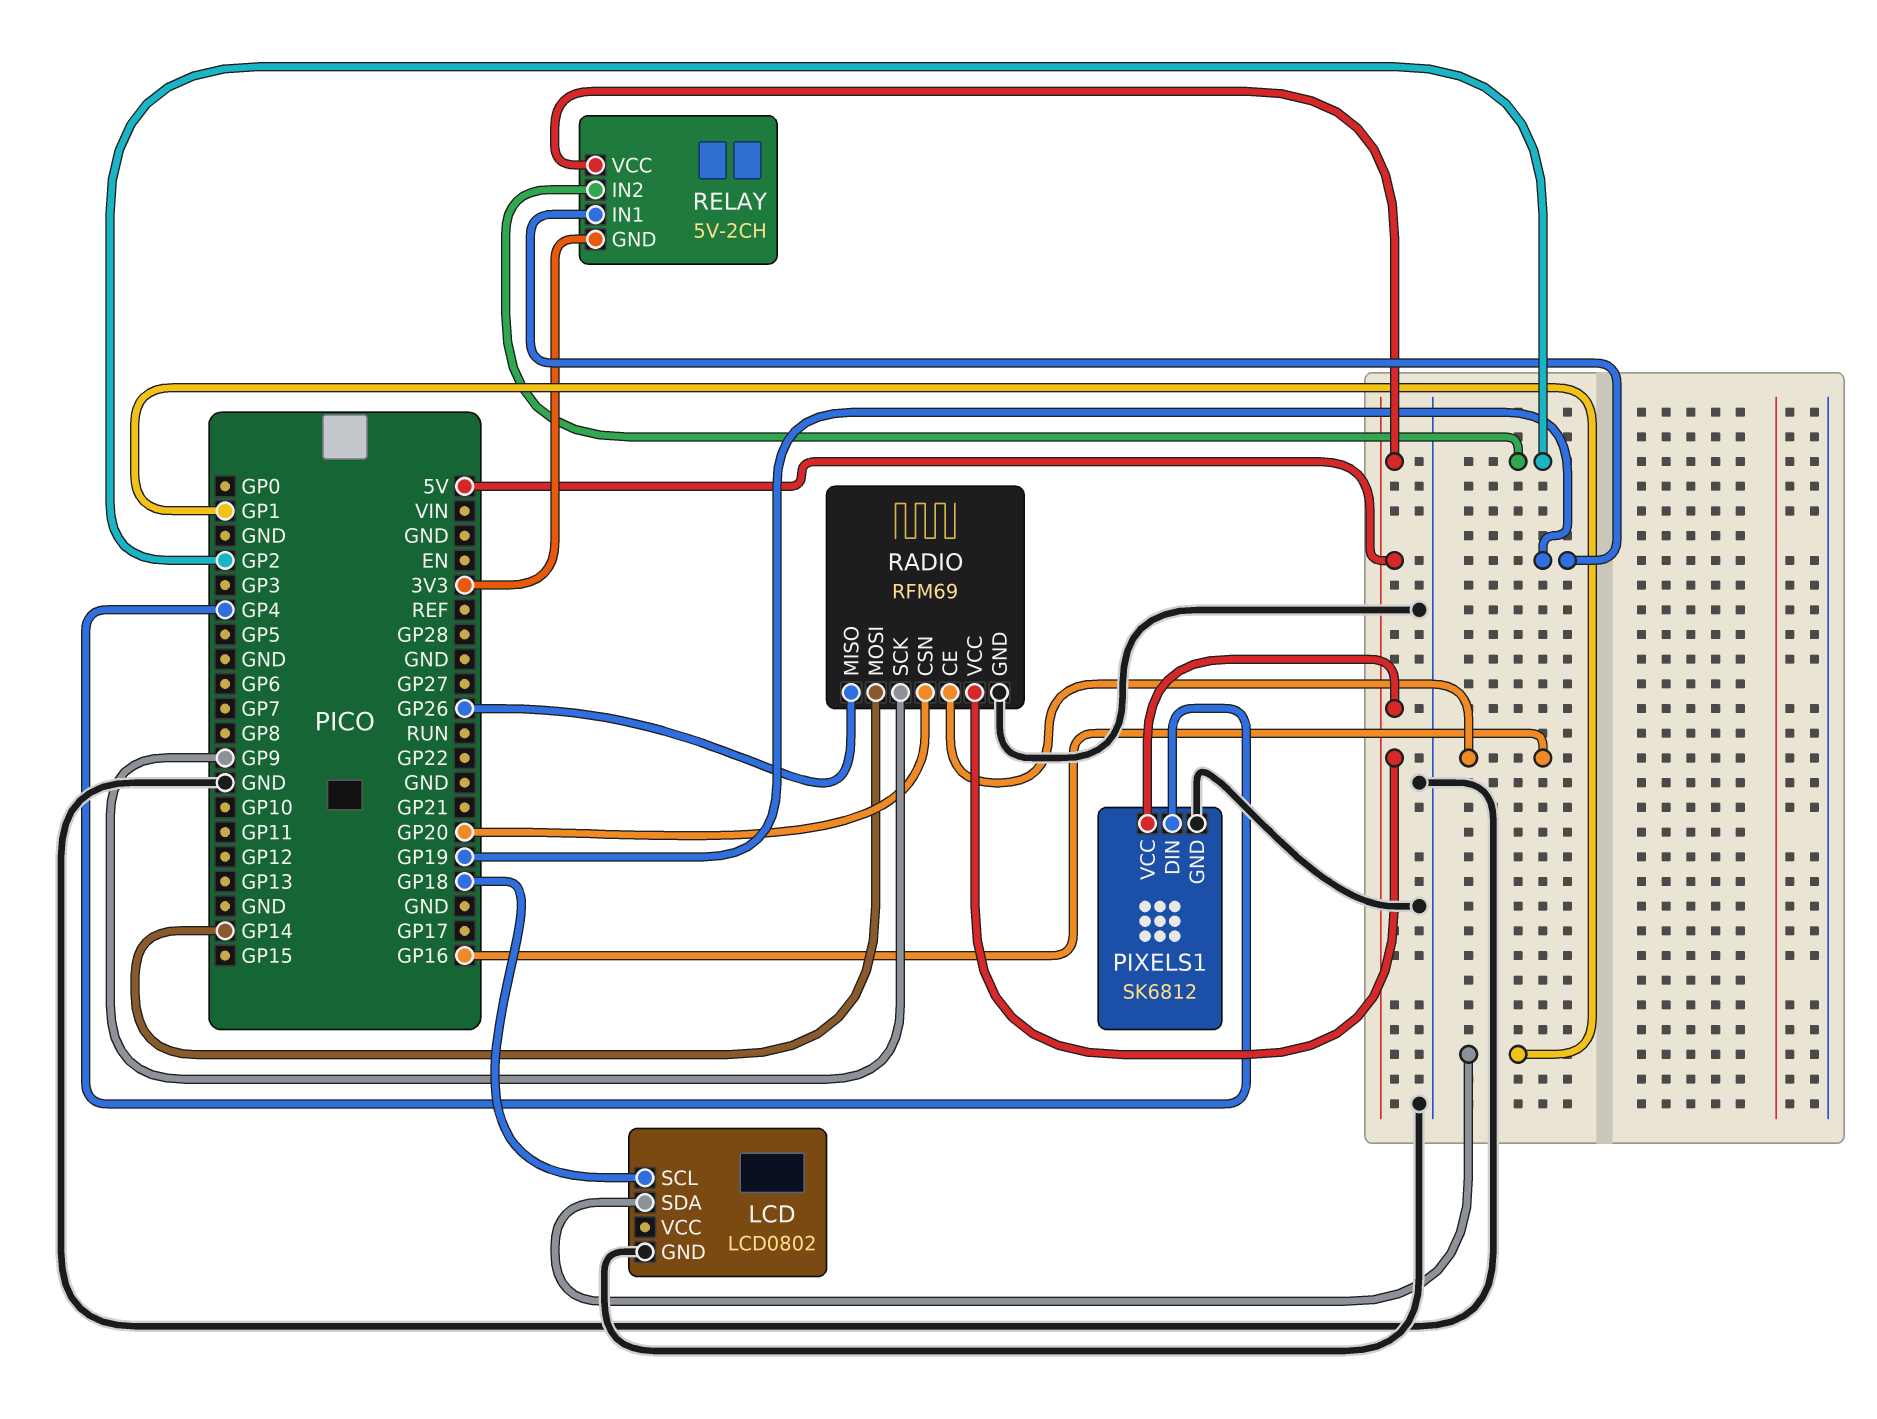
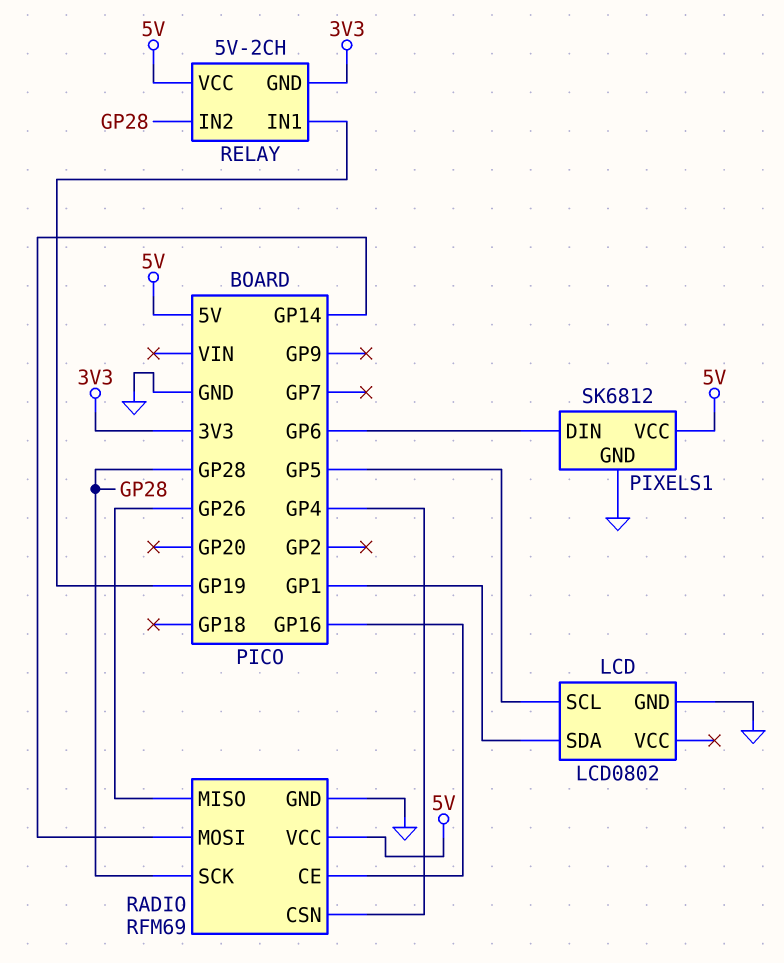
LCD pin SCL: GP18 -> GP5
PIXELS1 pin DIN: GP4 -> GP6
RADIO pin CSN: GP20 -> GP4
RADIO pin SCK: GP9 -> GP28
RELAY pin IN2: GP2 -> GP28

